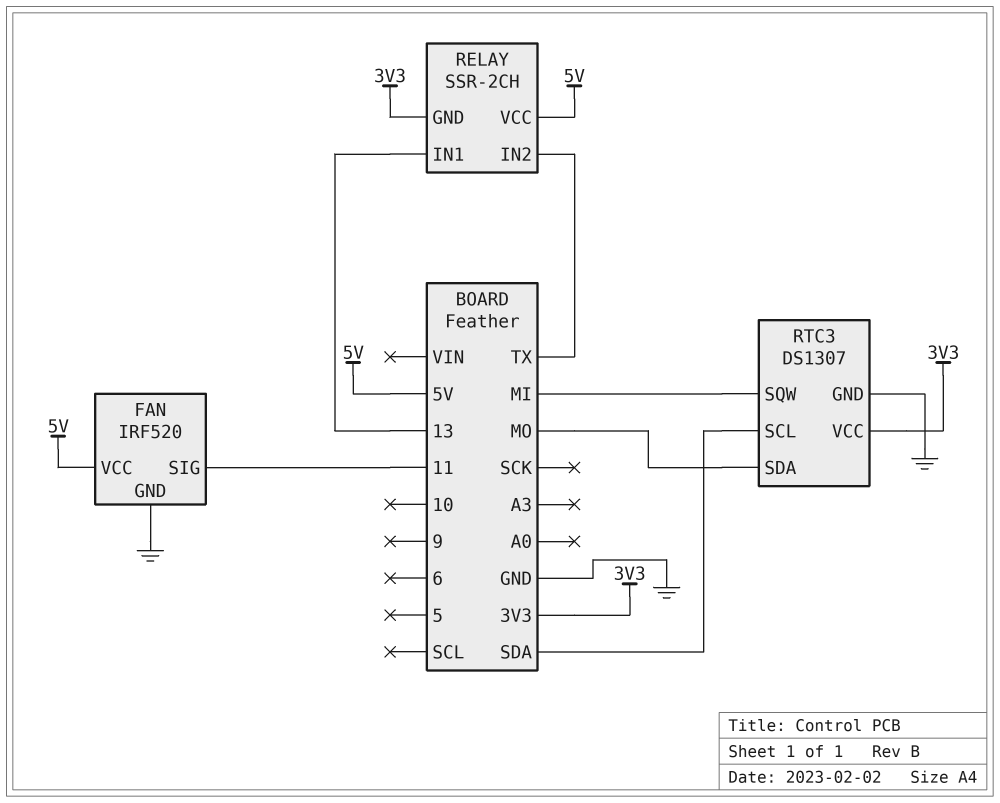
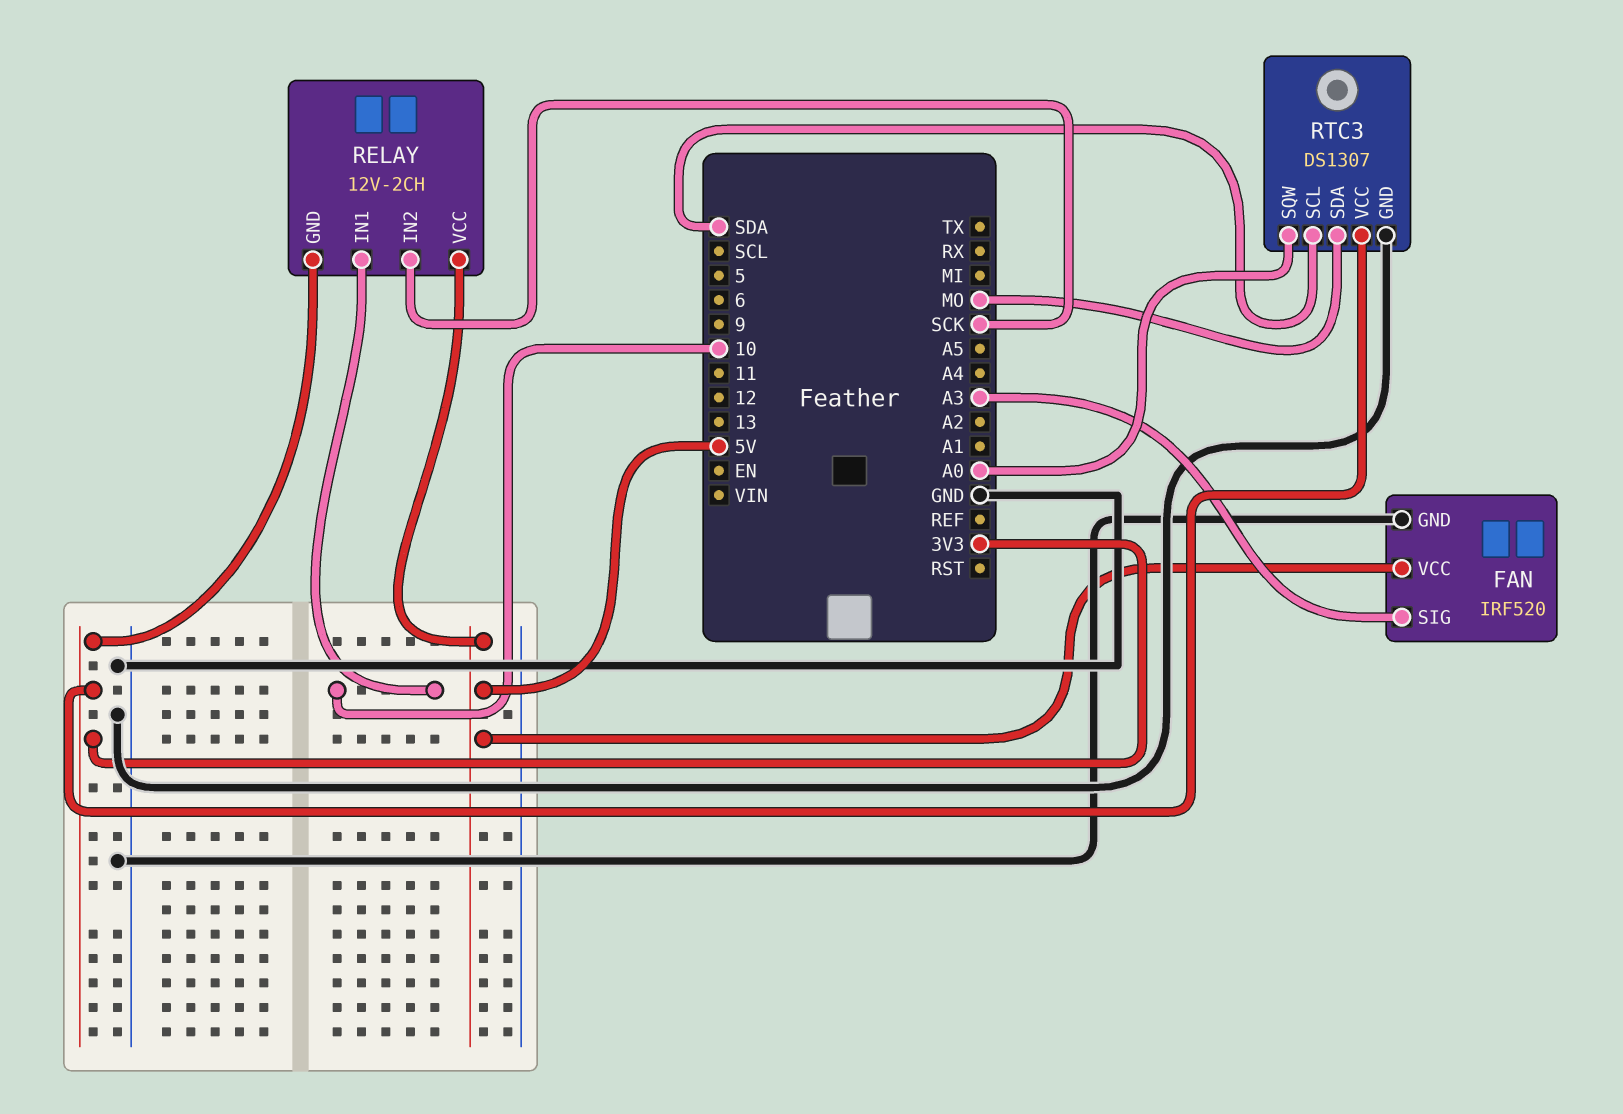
FAN pin SIG: 11 -> A3
RELAY: SSR-2CH -> 12V-2CH
RELAY pin IN1: 13 -> 10
RELAY pin IN2: TX -> SCK
RTC3 pin SQW: MI -> A0

